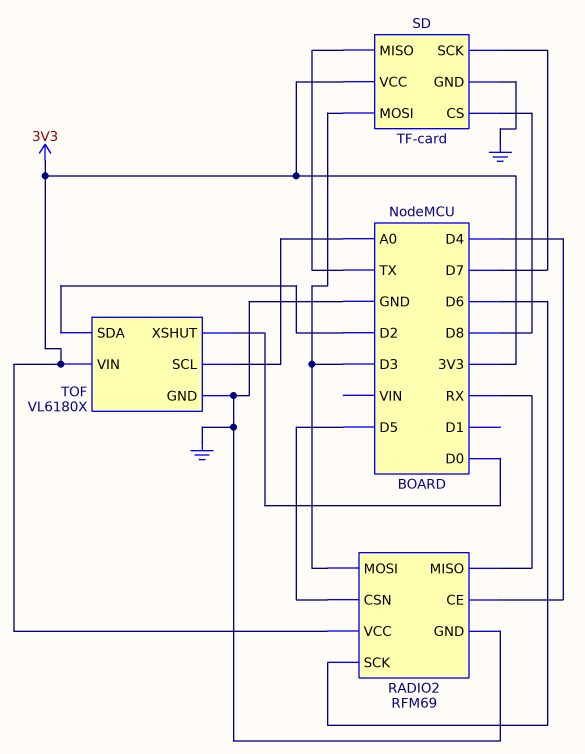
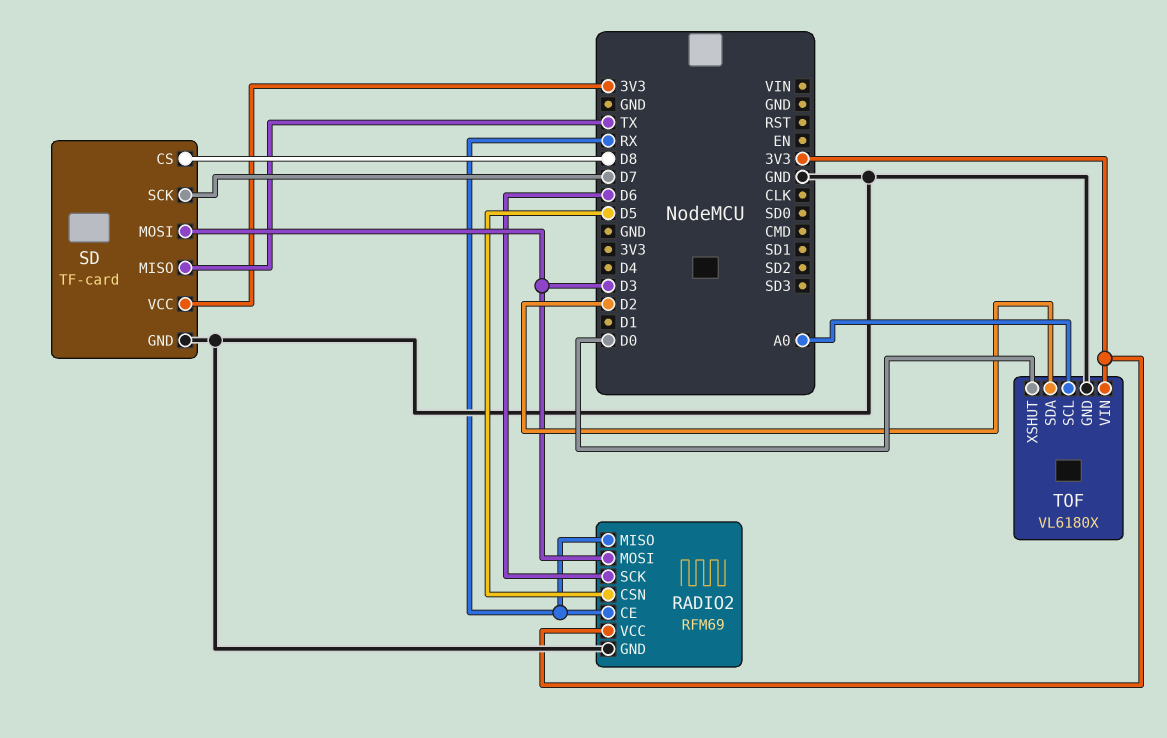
RADIO2 pin CE: D4 -> RX

